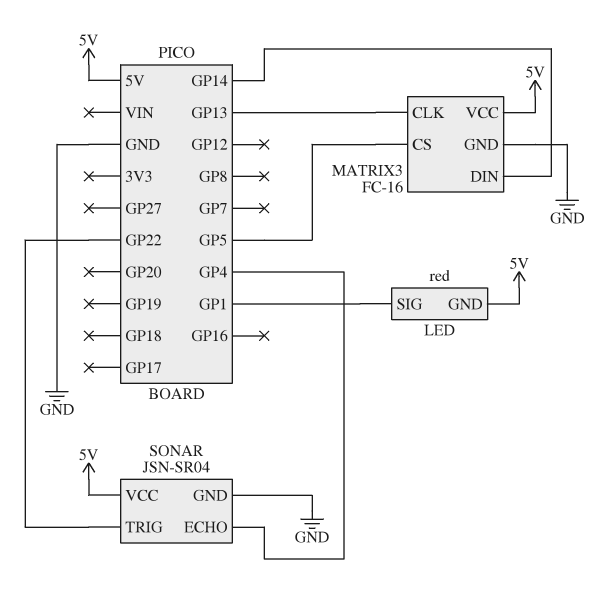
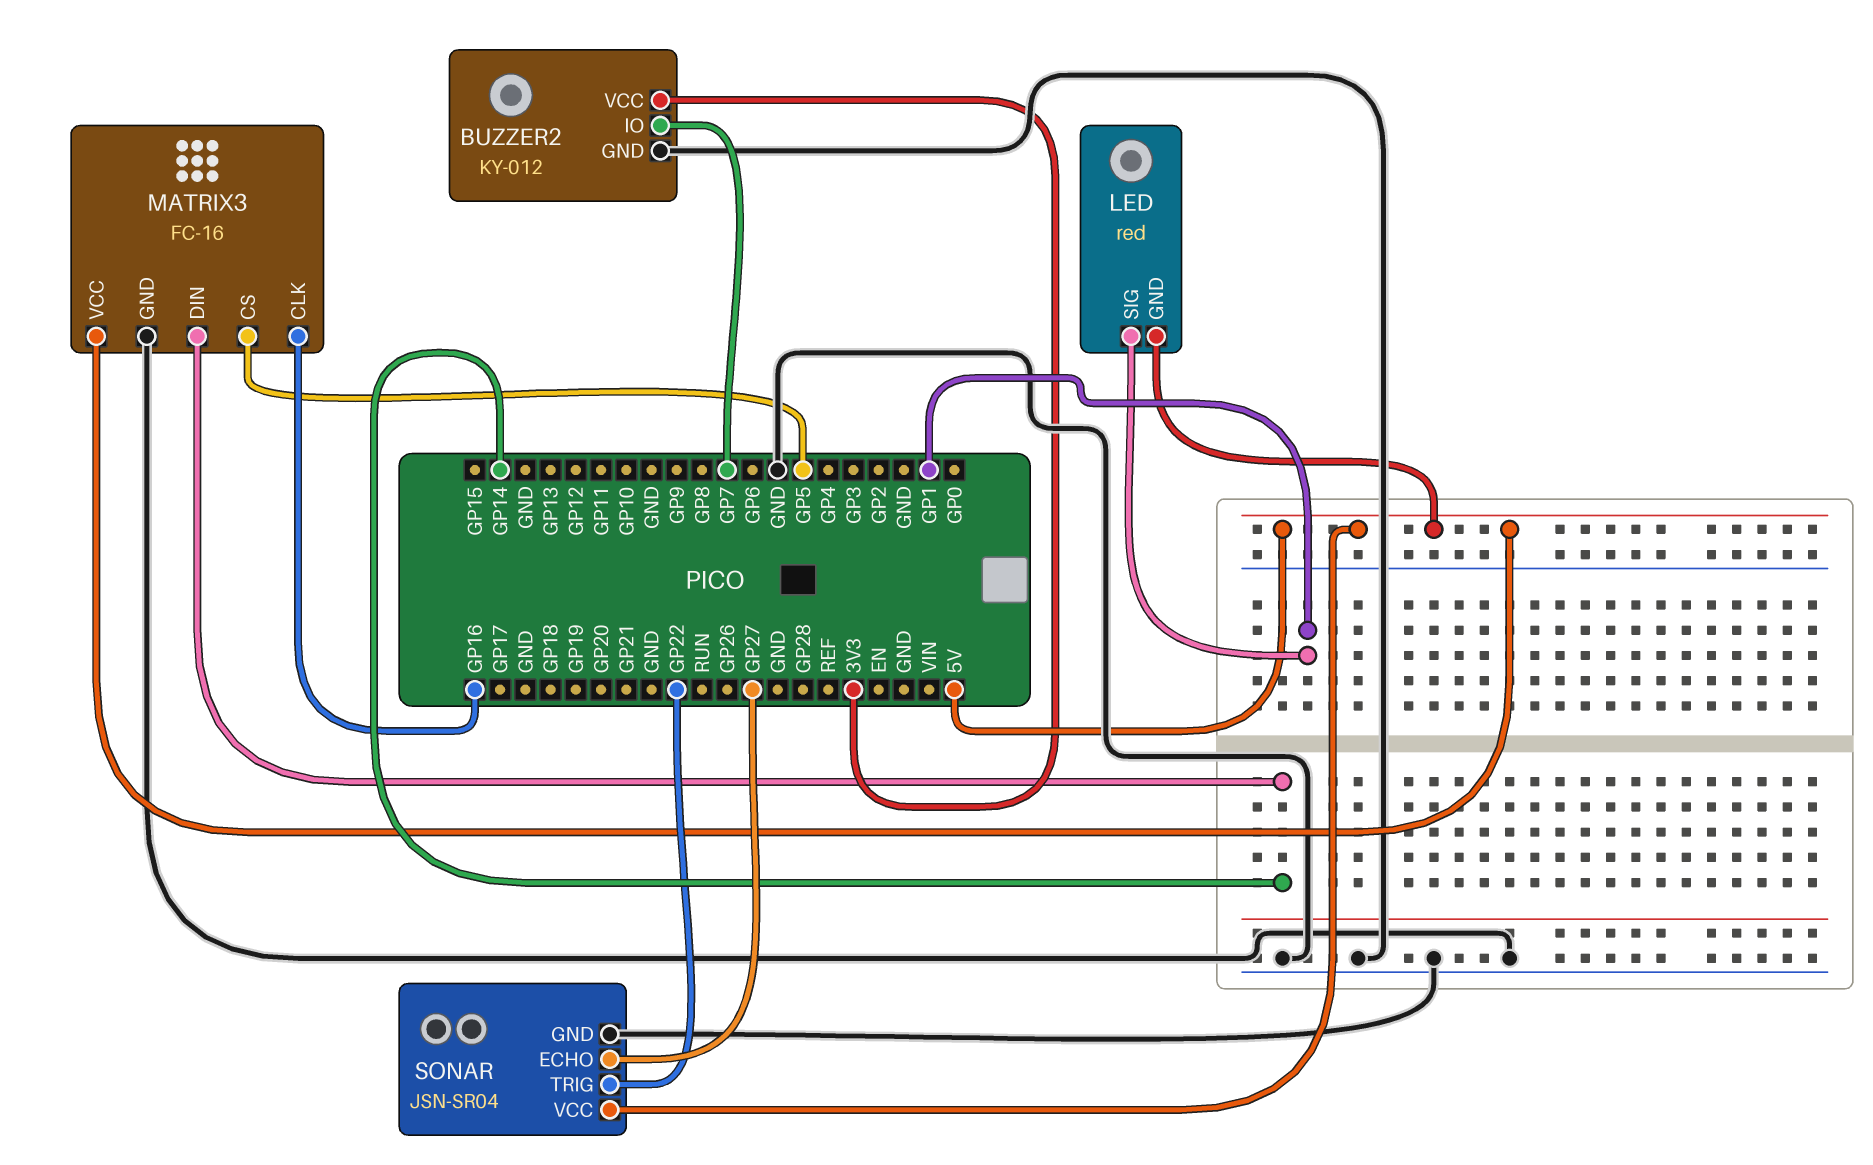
BUZZER2: none -> KY-012
BUZZER2 pin GND: none -> GND
BUZZER2 pin IO: none -> GP7
BUZZER2 pin VCC: none -> 3V3
MATRIX3 pin CLK: GP13 -> GP16
SONAR pin ECHO: GP4 -> GP27

